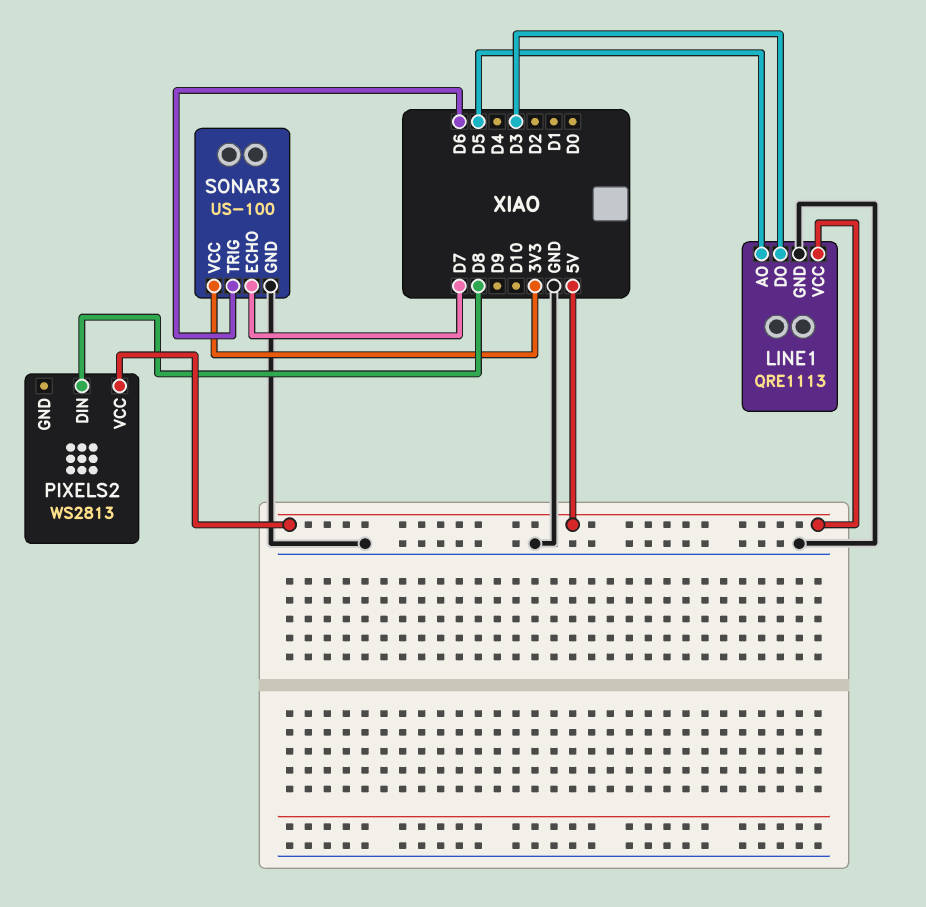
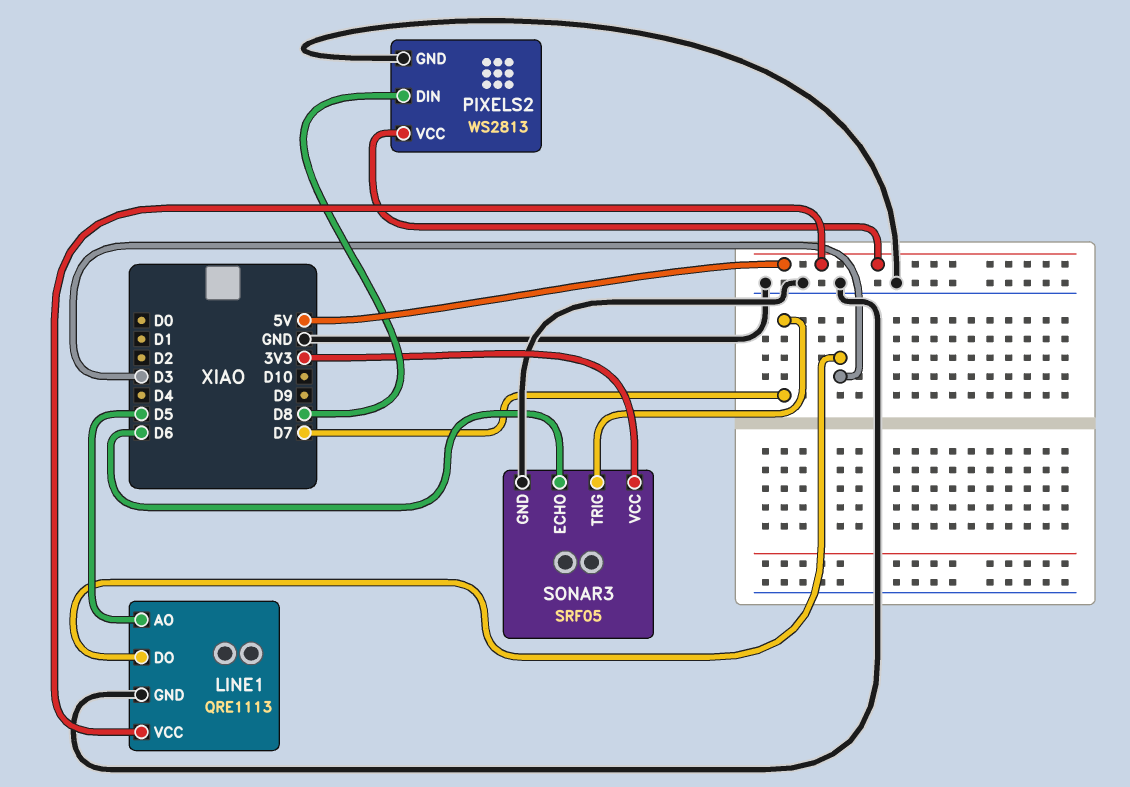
PIXELS2 pin GND: none -> GND
SONAR3: US-100 -> SRF05
SONAR3 pin ECHO: D7 -> D6
SONAR3 pin TRIG: D6 -> D7

